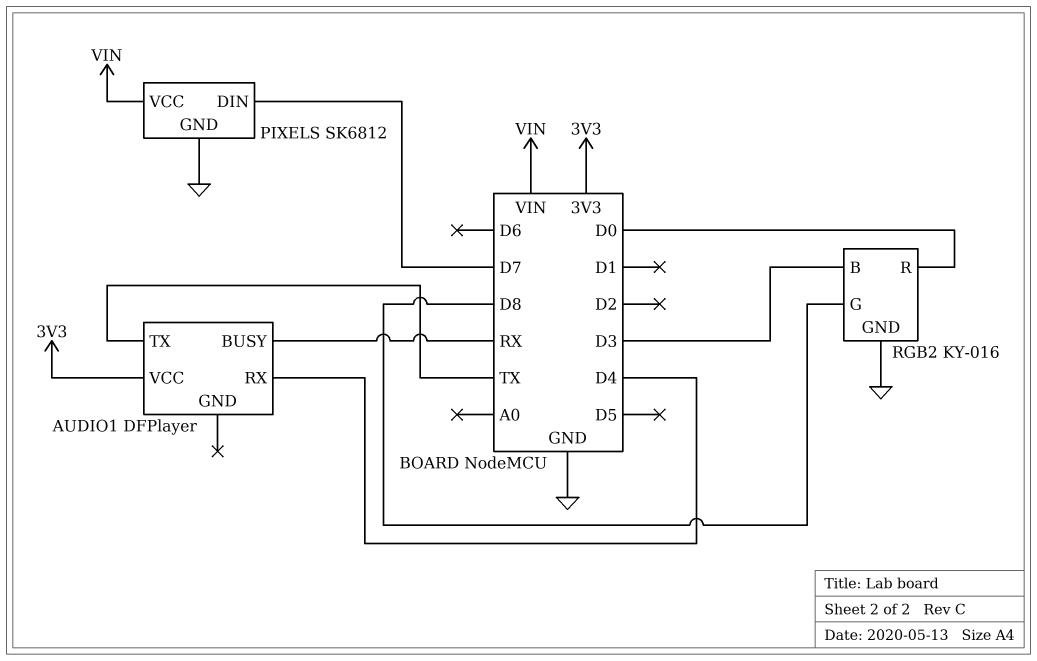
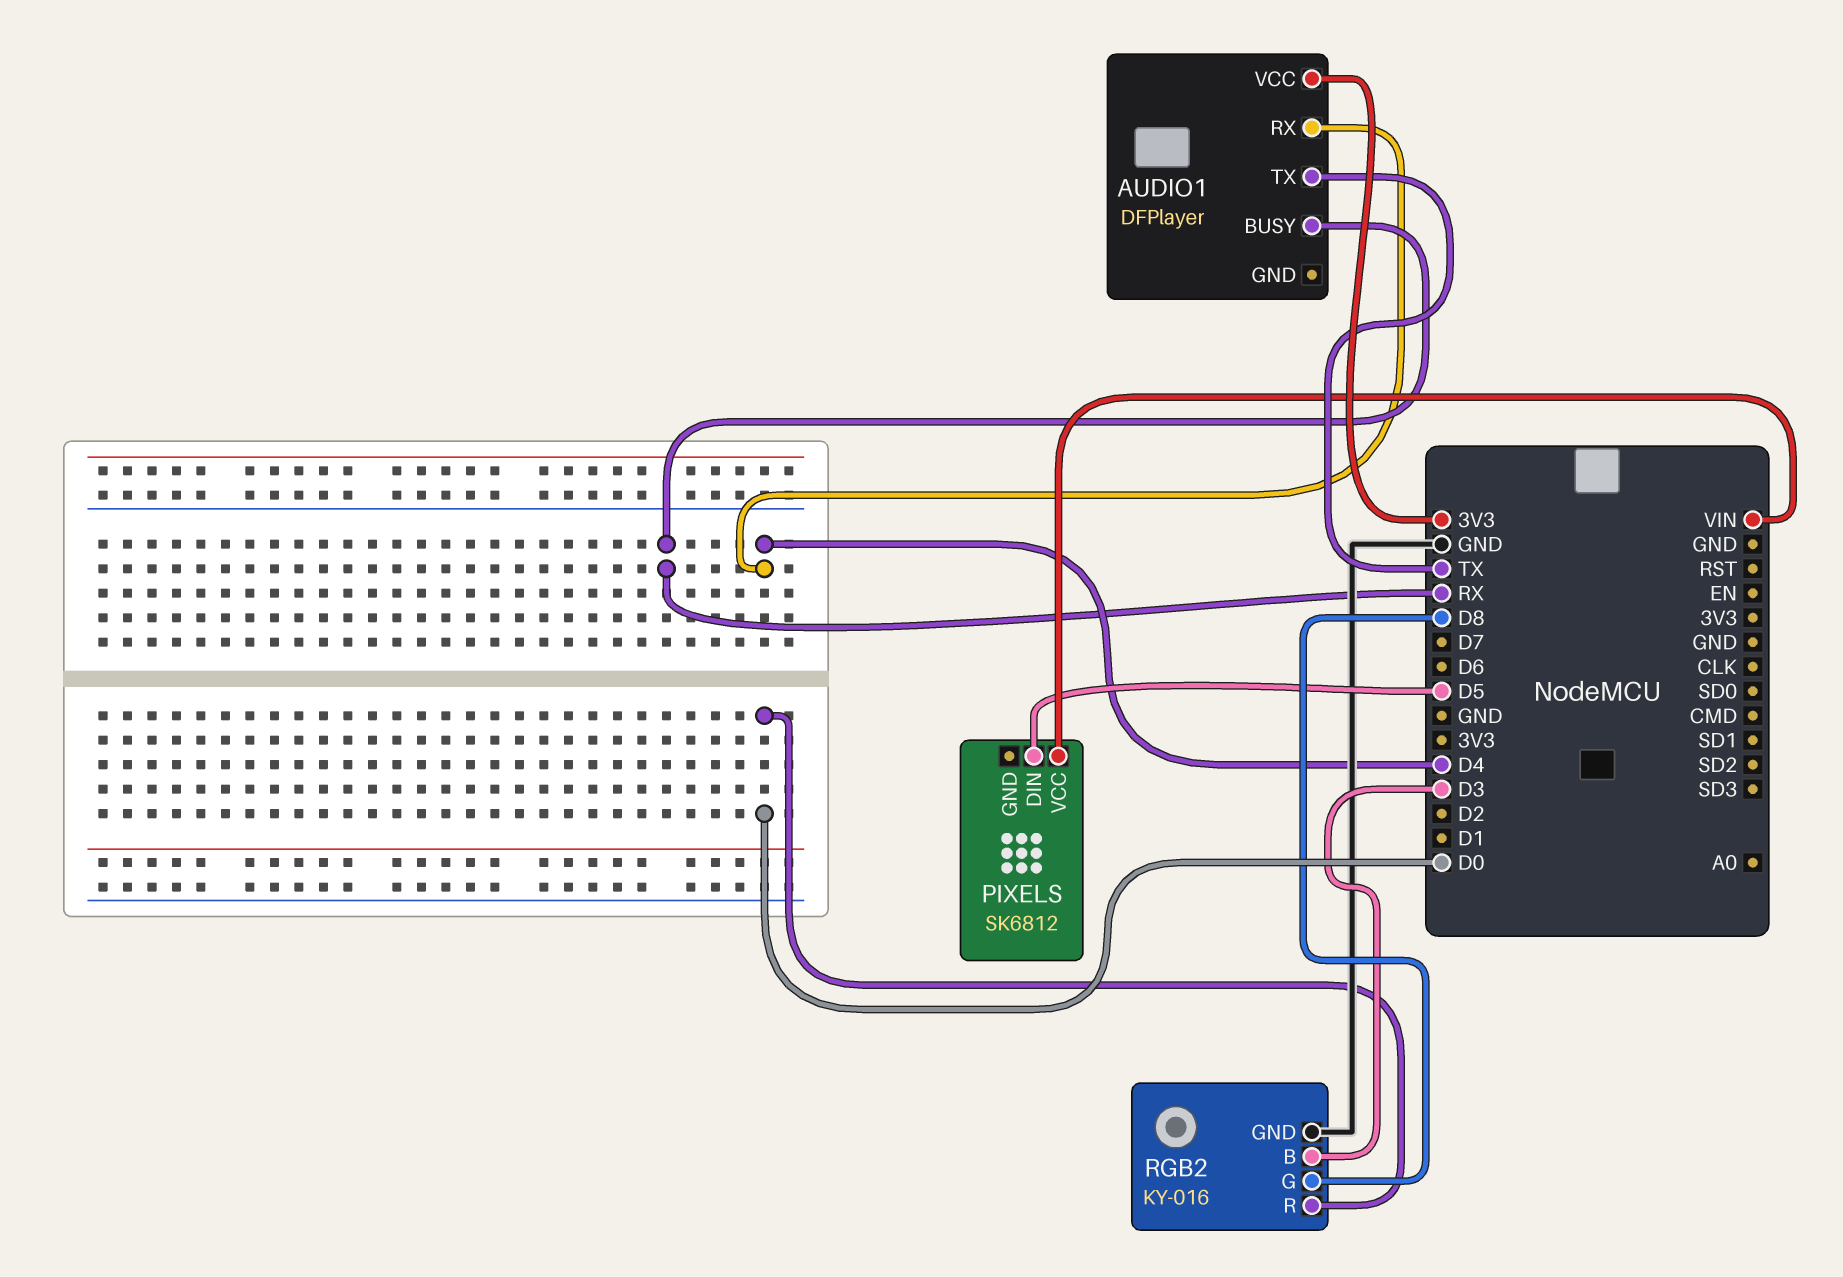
PIXELS pin DIN: D7 -> D5
PIXELS pin GND: GND -> none

